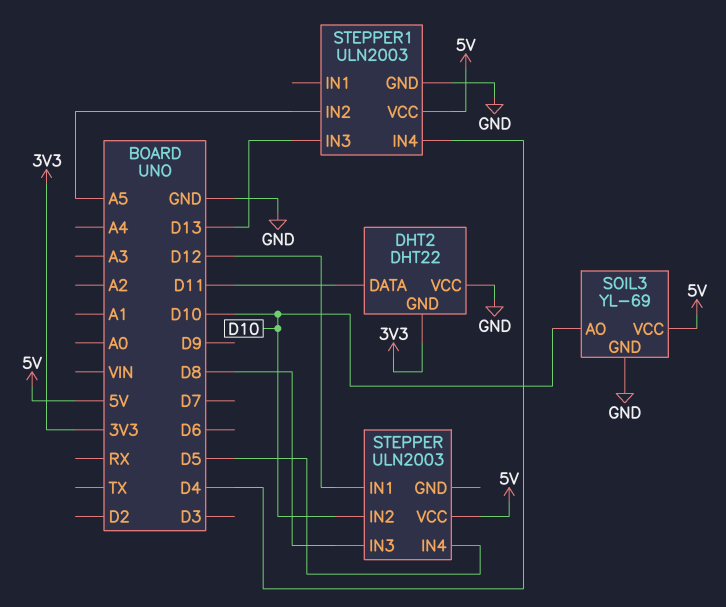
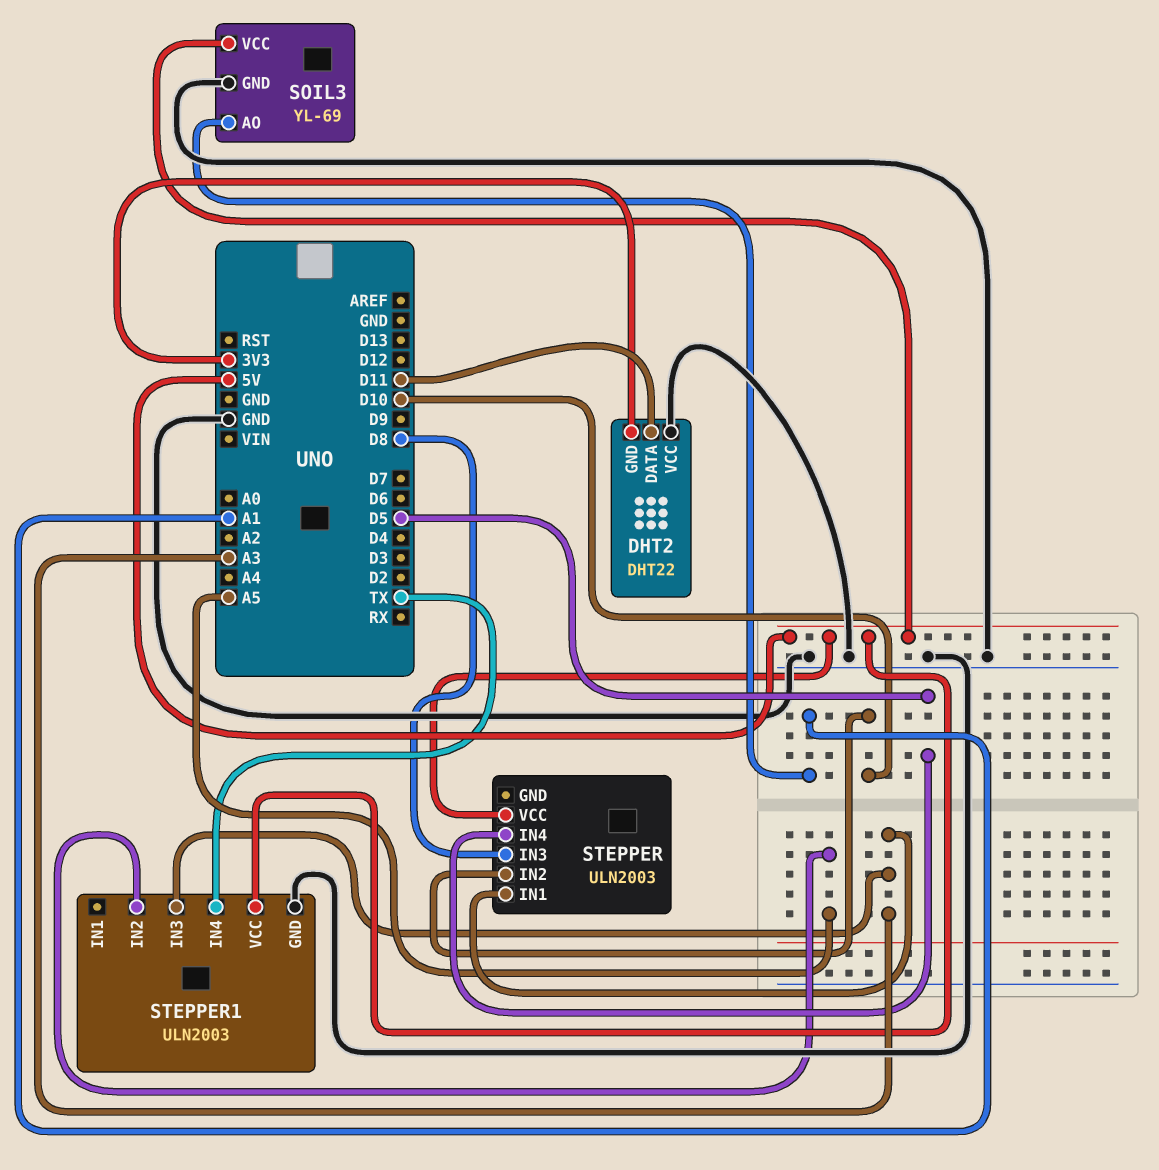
SOIL3 pin AO: D10 -> A1
STEPPER pin IN1: D12 -> A3
STEPPER1 pin IN3: D13 -> A3
STEPPER1 pin IN4: D4 -> TX

